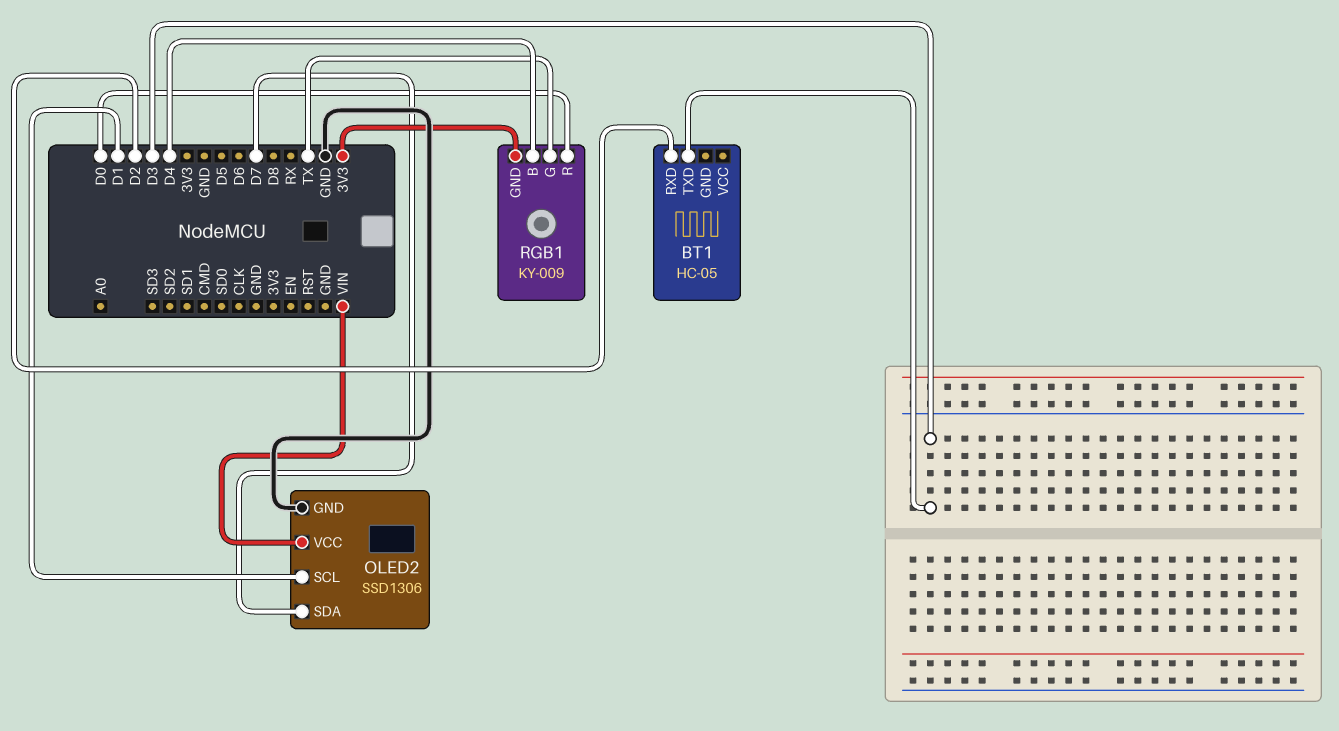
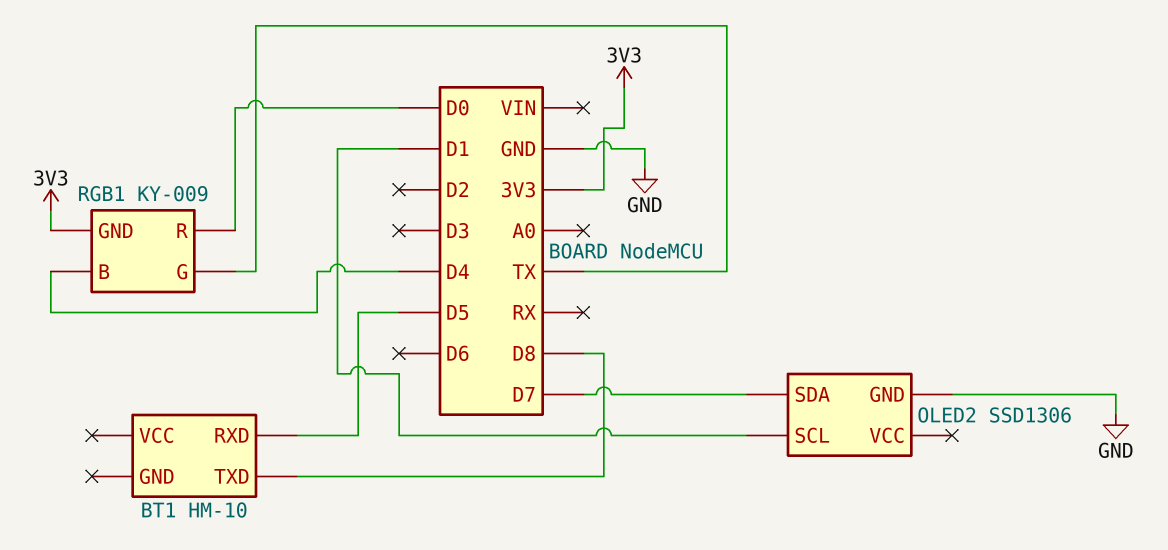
BT1: HC-05 -> HM-10
BT1 pin RXD: D2 -> D5
BT1 pin TXD: D3 -> D8
OLED2 pin VCC: VIN -> none

